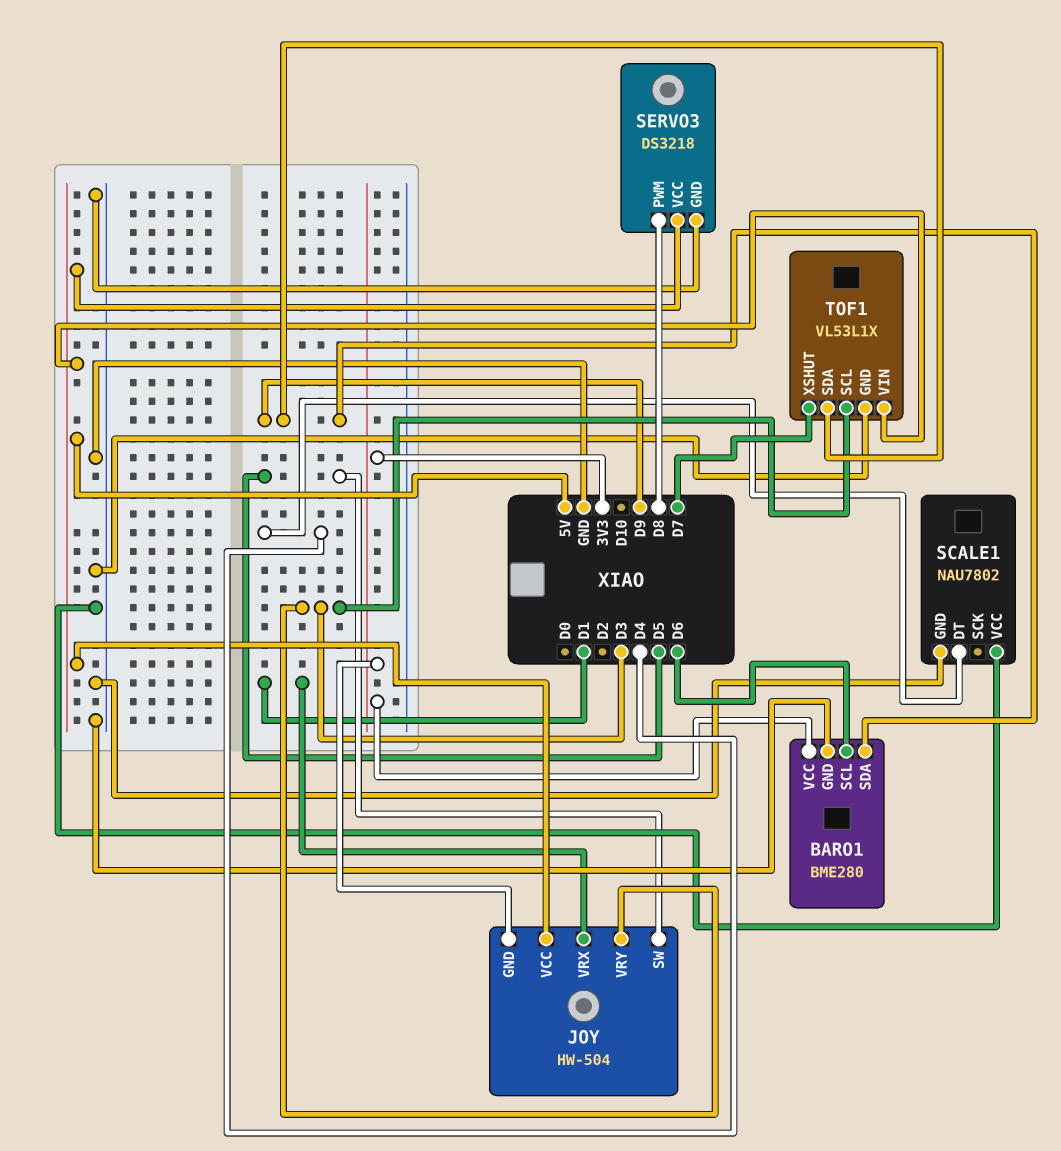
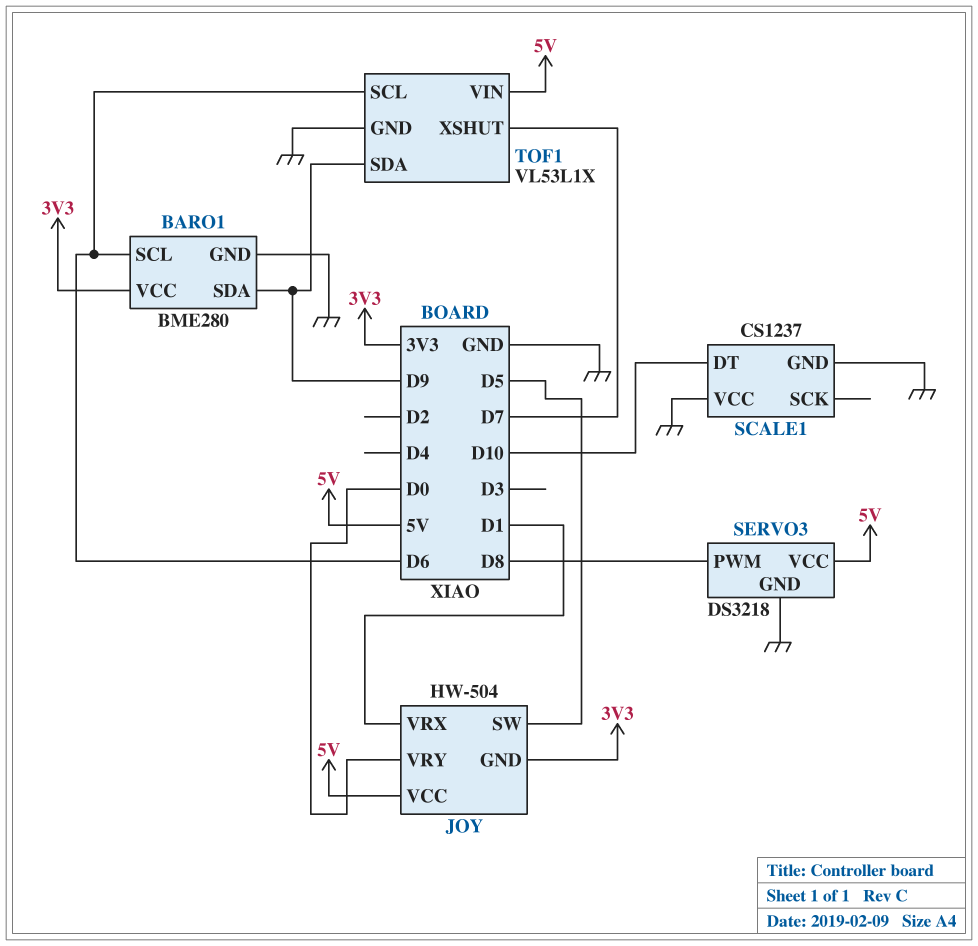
JOY pin VRY: D3 -> D0
SCALE1: NAU7802 -> CS1237
SCALE1 pin DT: D4 -> D10
TOF1 pin SCL: D3 -> D6

